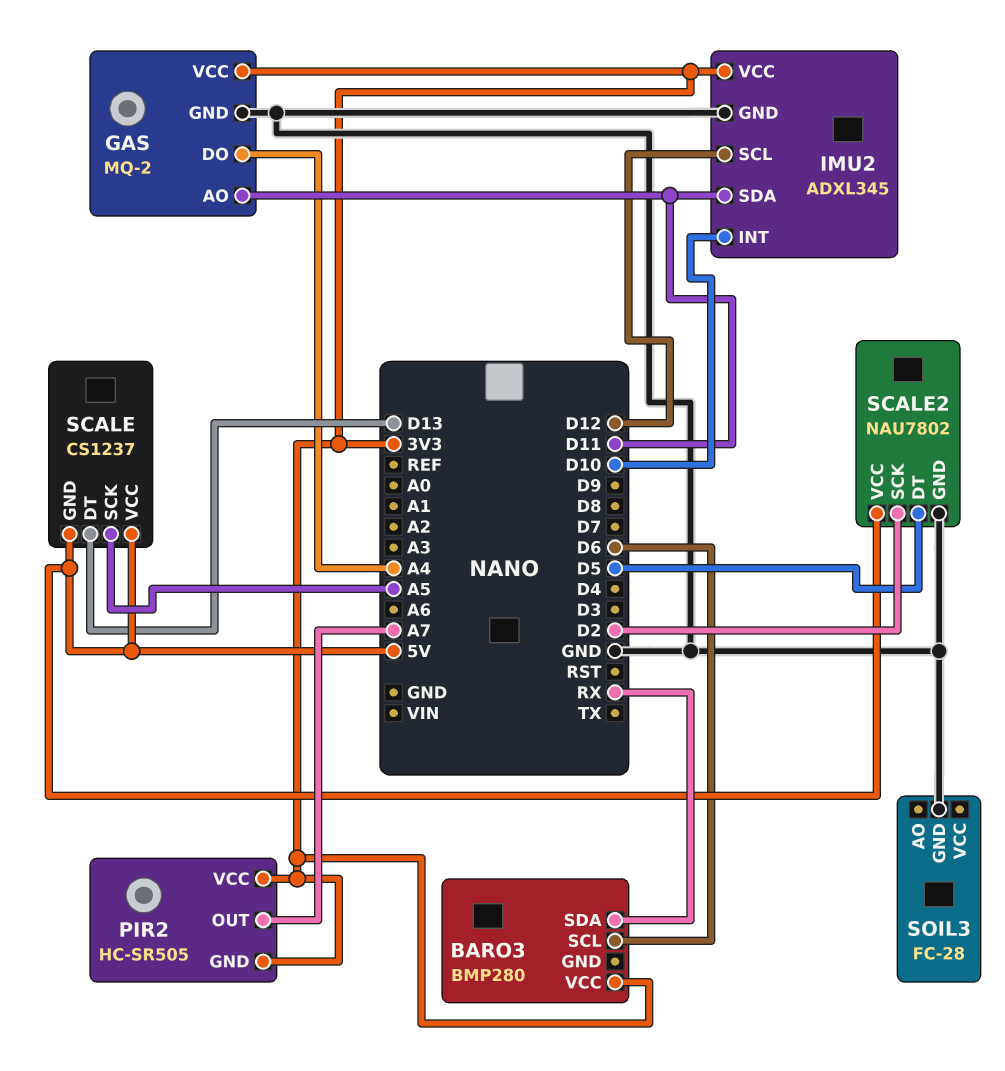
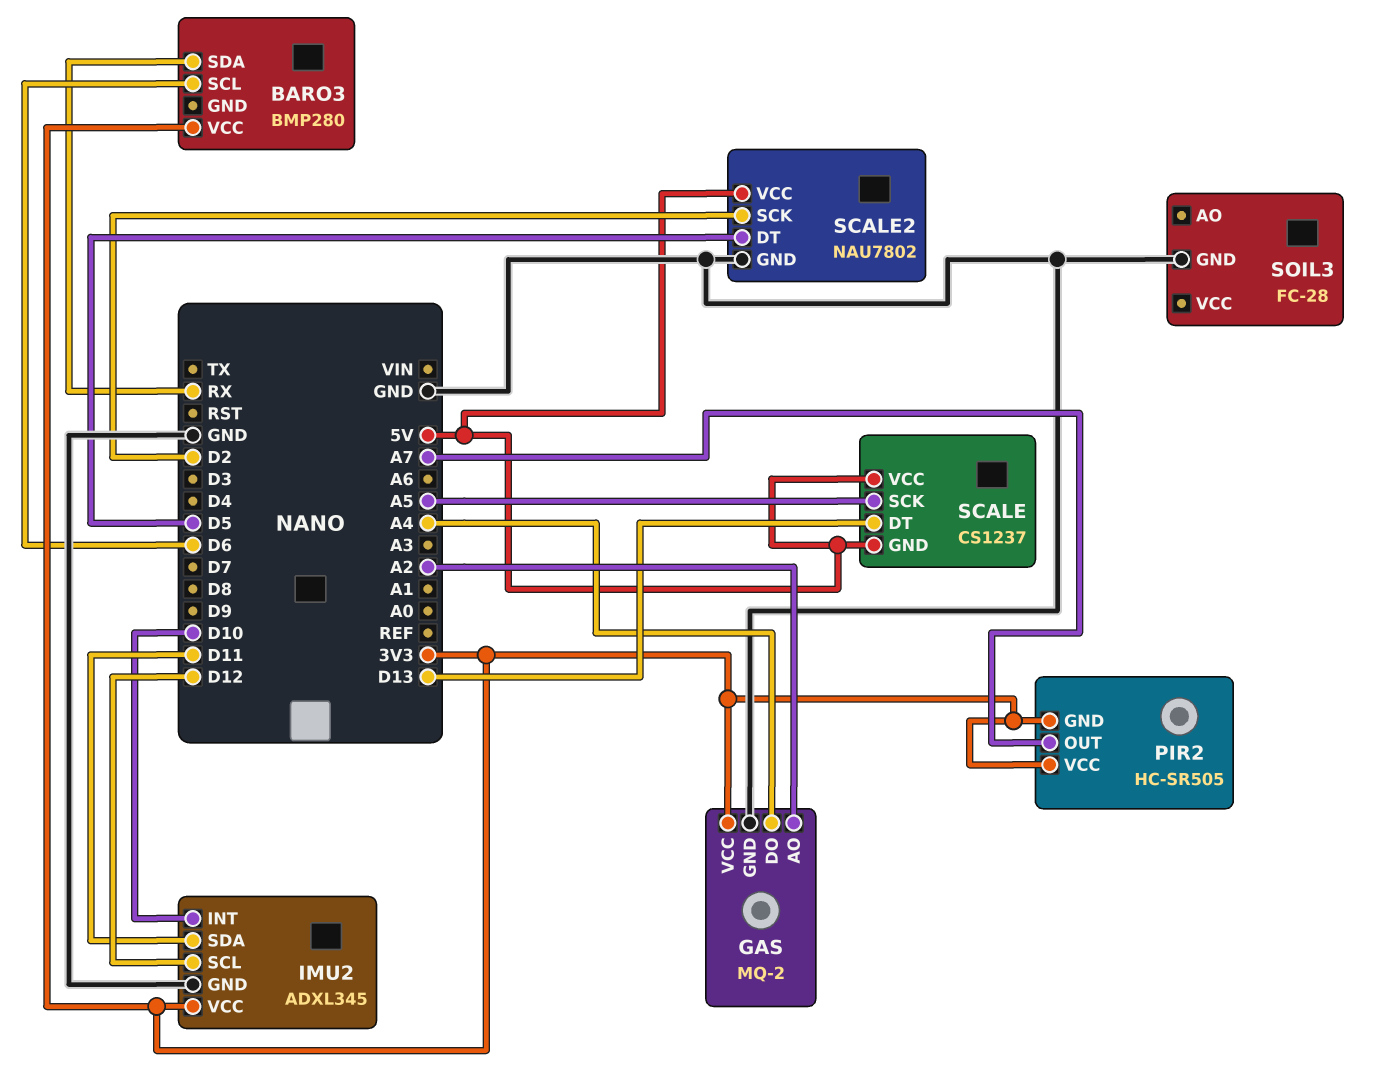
GAS pin AO: D11 -> A2

